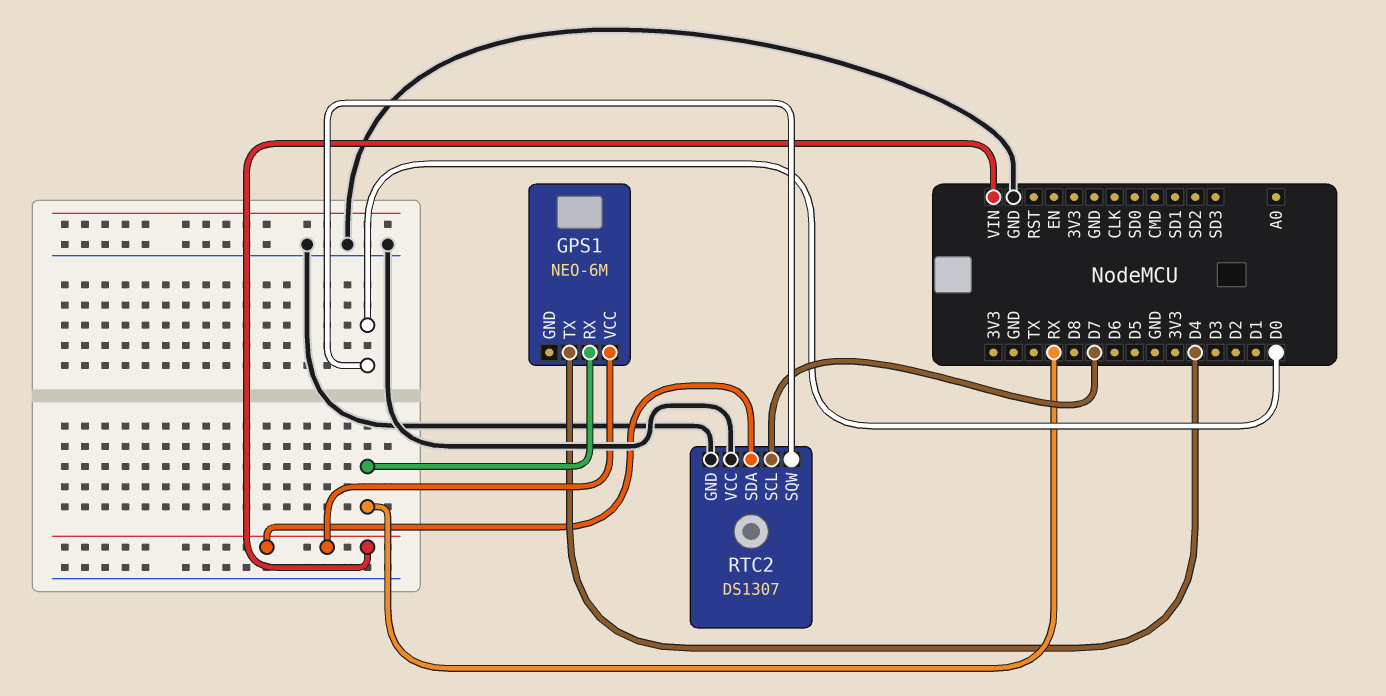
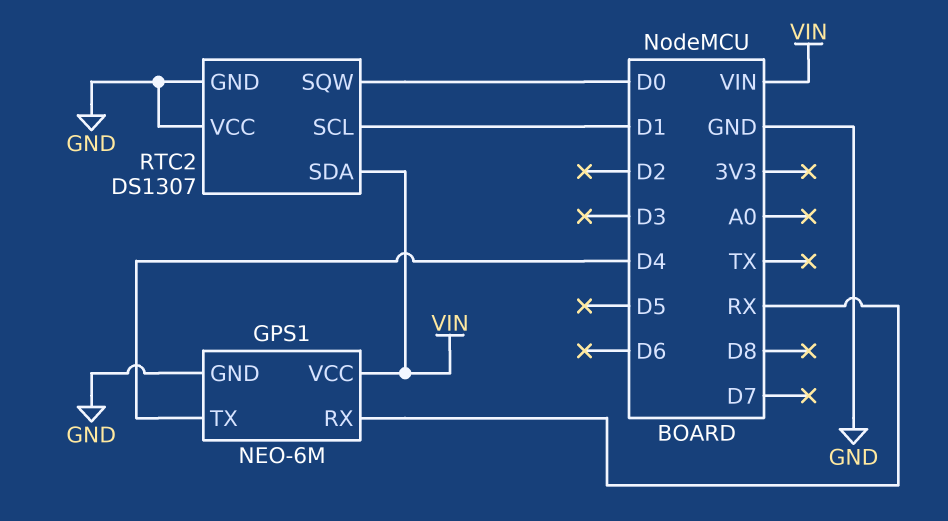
GPS1 pin GND: none -> GND
RTC2 pin SCL: D7 -> D1

